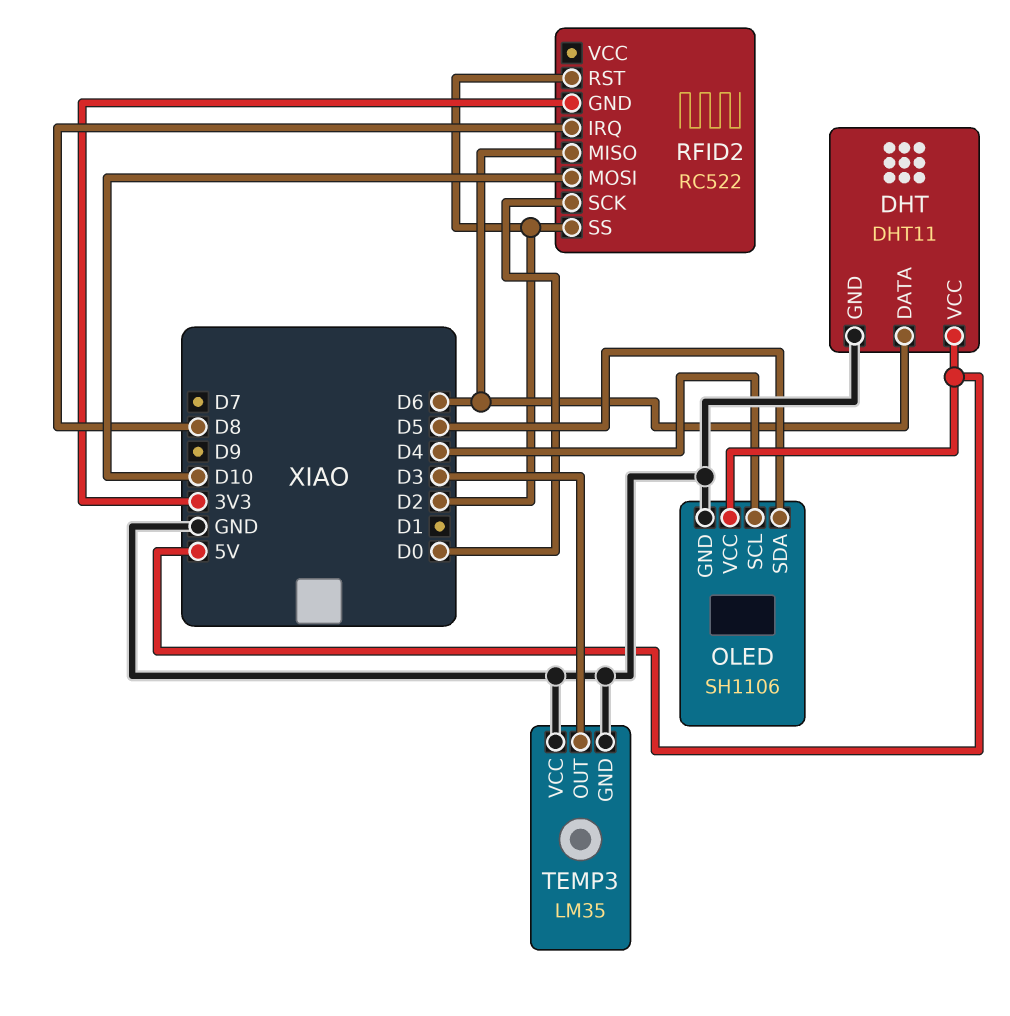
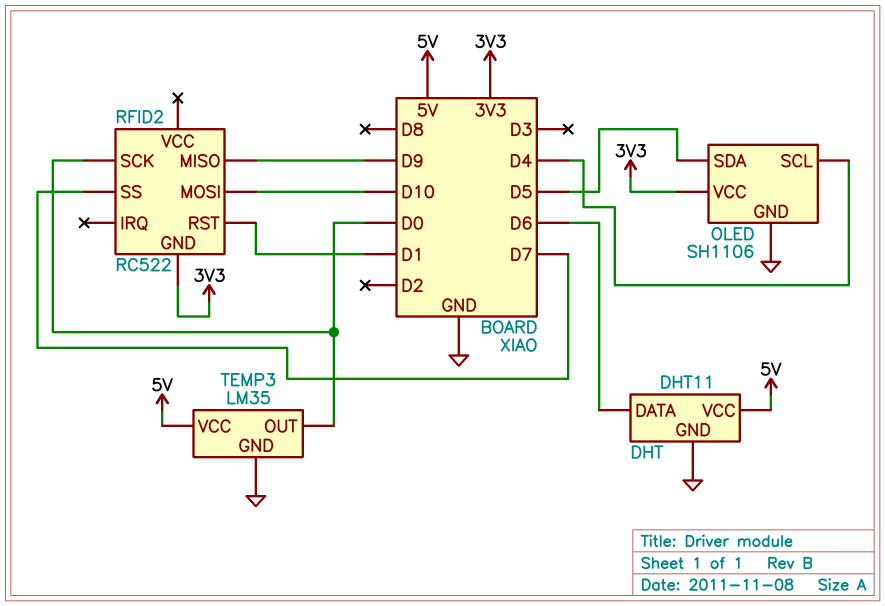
OLED pin VCC: 5V -> 3V3
RFID2 pin IRQ: D8 -> none
RFID2 pin MISO: D6 -> D9
RFID2 pin RST: D2 -> D1
RFID2 pin SS: D2 -> D7
TEMP3 pin OUT: D3 -> D0
TEMP3 pin VCC: GND -> 5V

